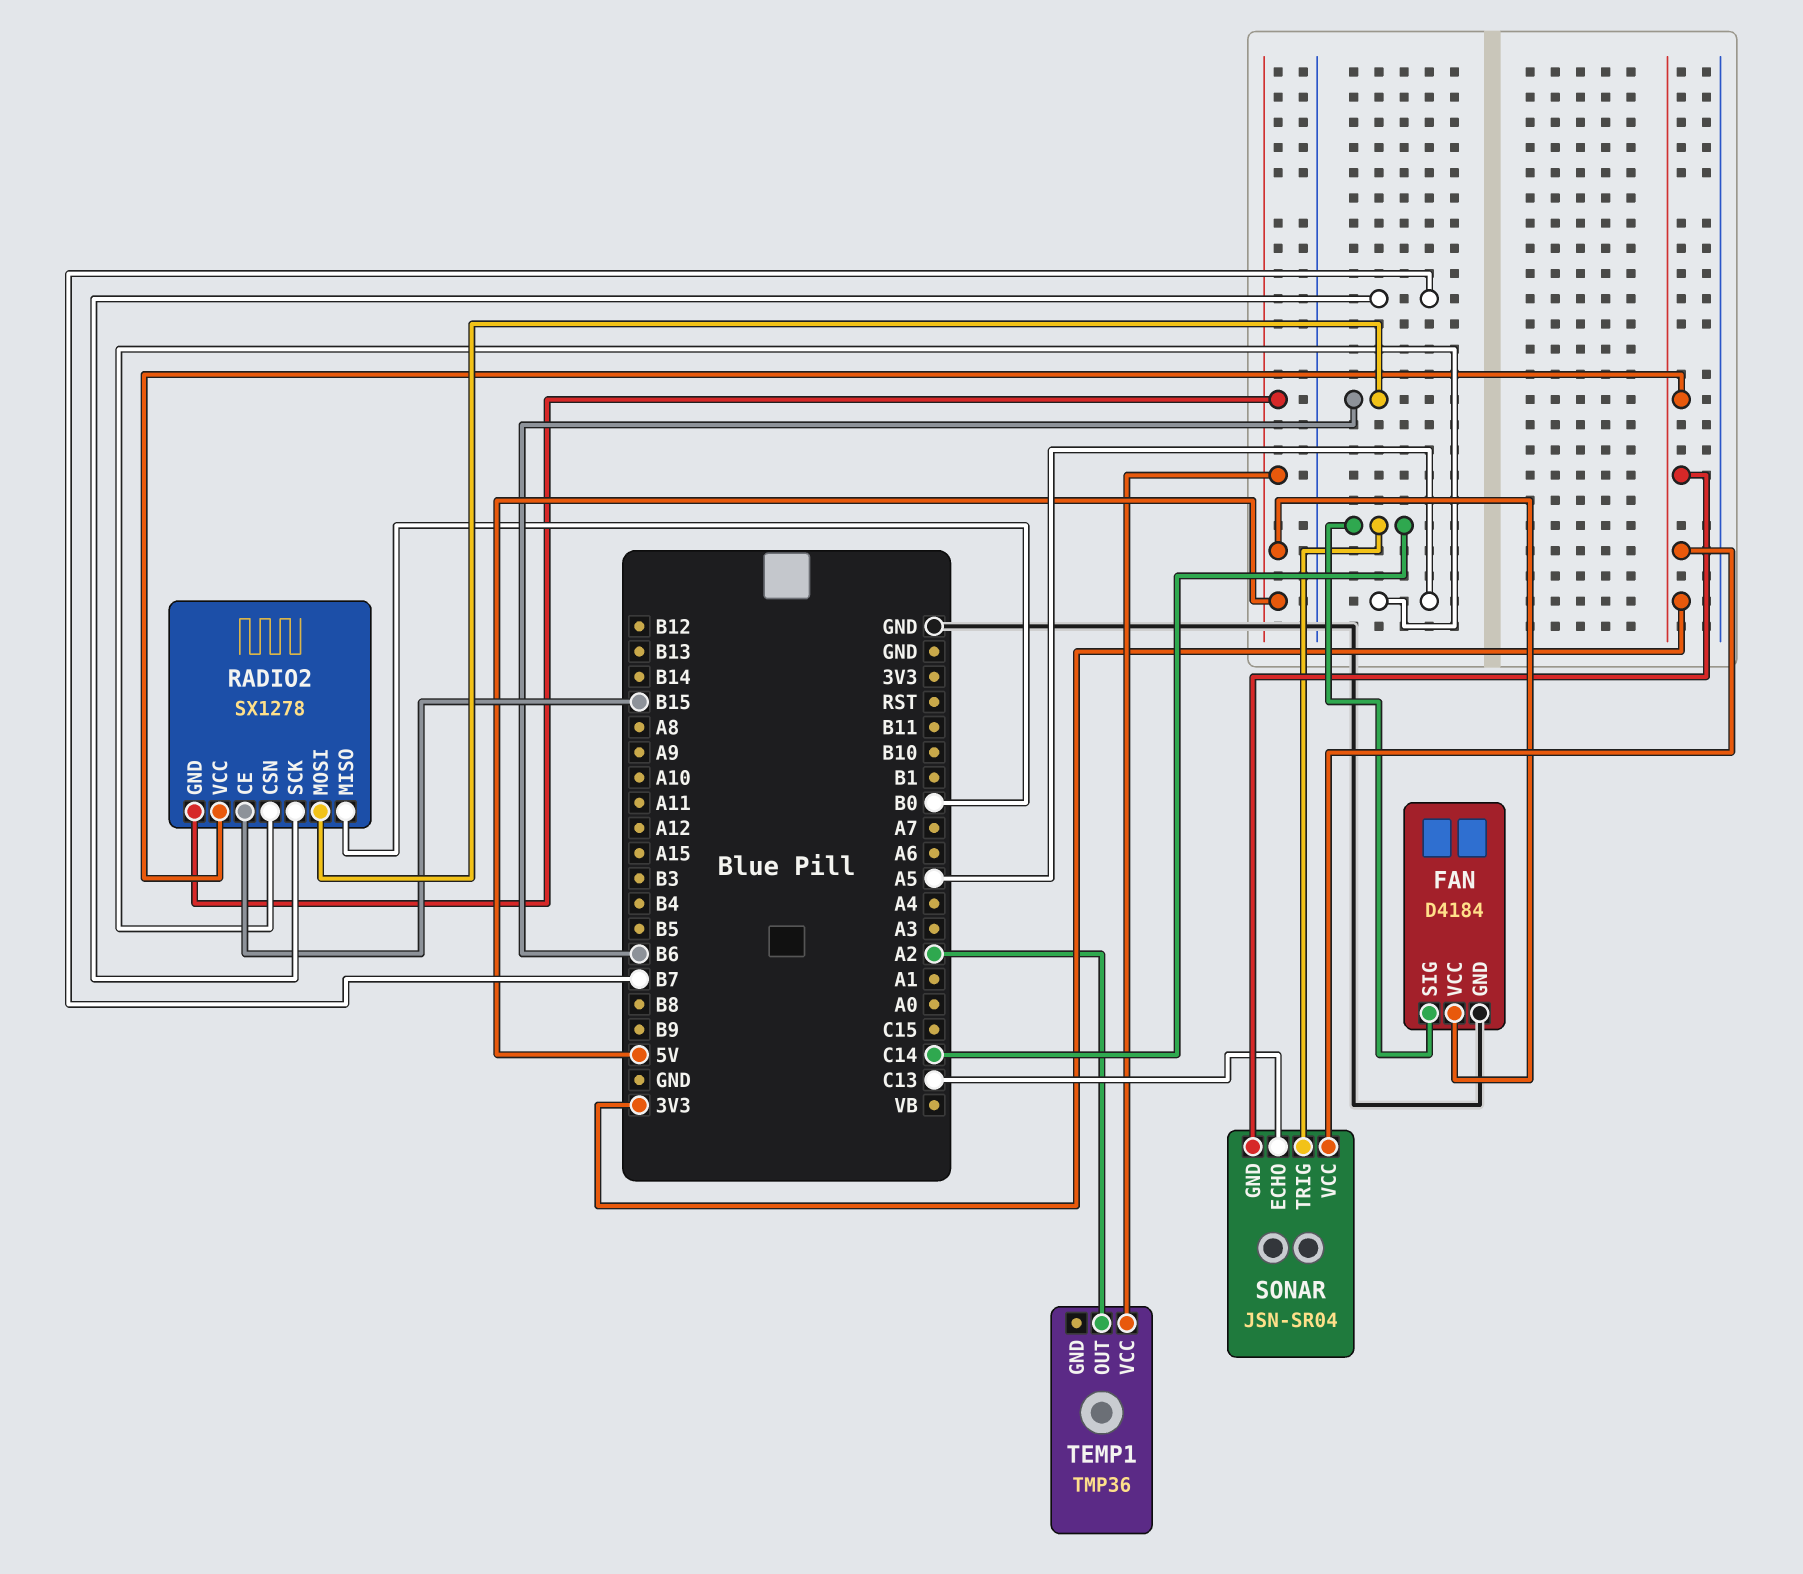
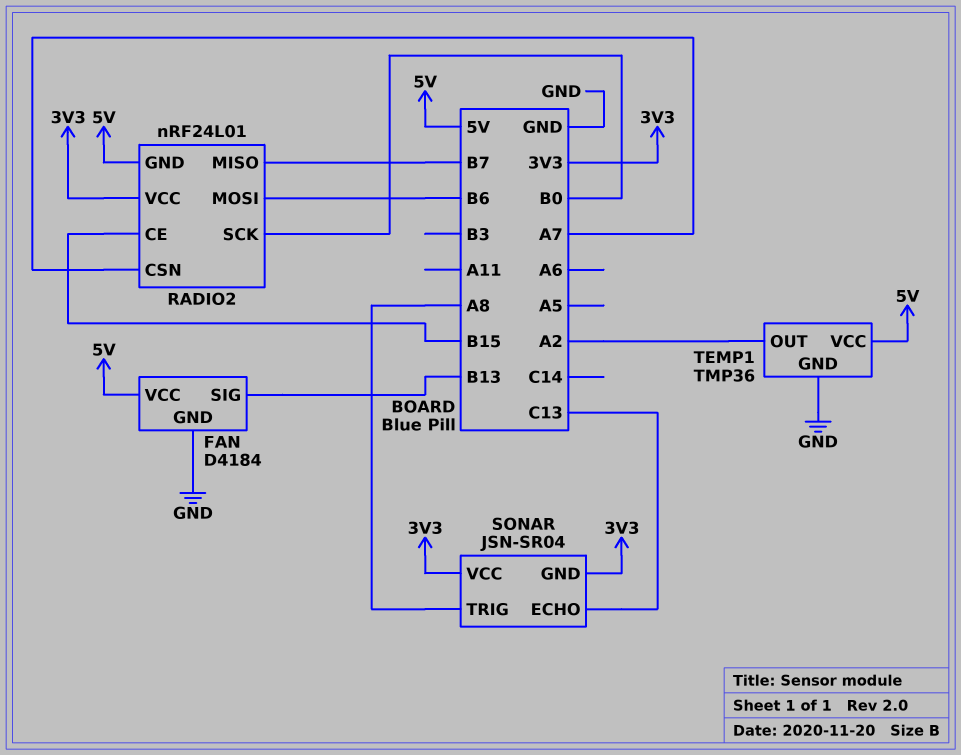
FAN pin SIG: C14 -> B13
RADIO2: SX1278 -> nRF24L01
RADIO2 pin CSN: A5 -> A7
RADIO2 pin MISO: B0 -> B7
RADIO2 pin SCK: B7 -> B0
SONAR pin TRIG: C14 -> A8
TEMP1 pin GND: none -> GND

